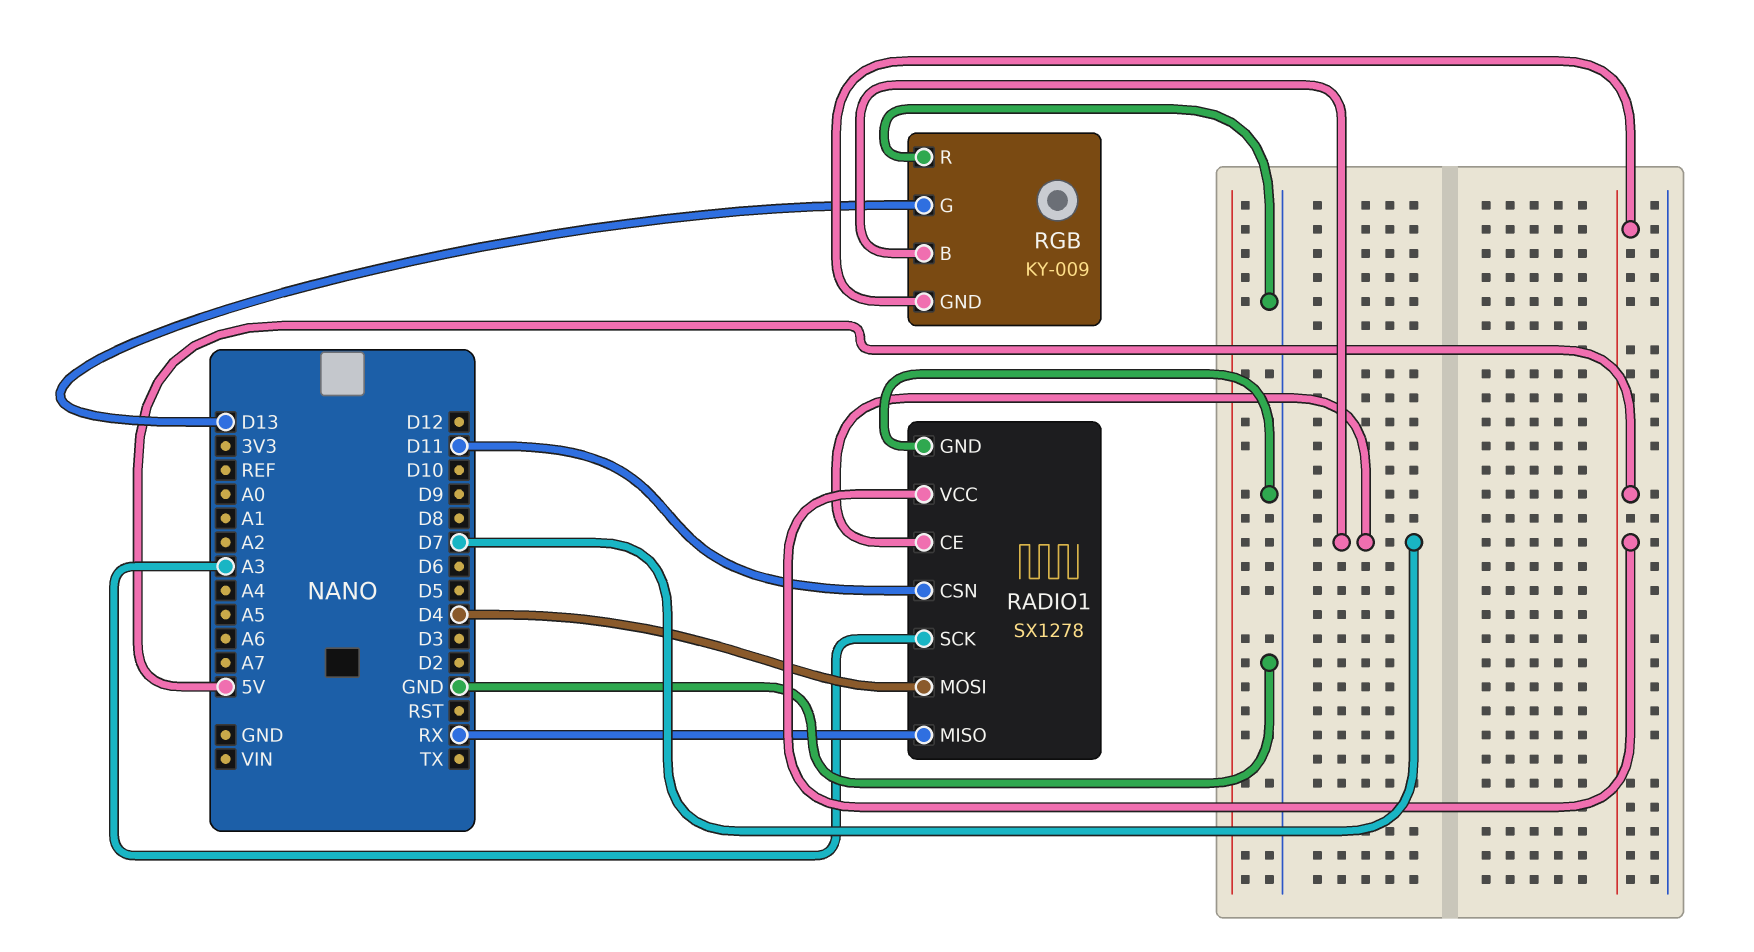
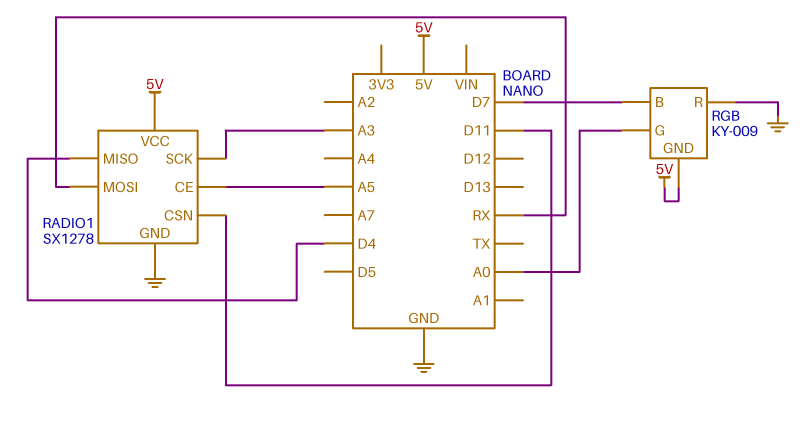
RADIO1 pin CE: D7 -> A5
RADIO1 pin MISO: RX -> D4
RADIO1 pin MOSI: D4 -> RX
RGB pin G: D13 -> A0

